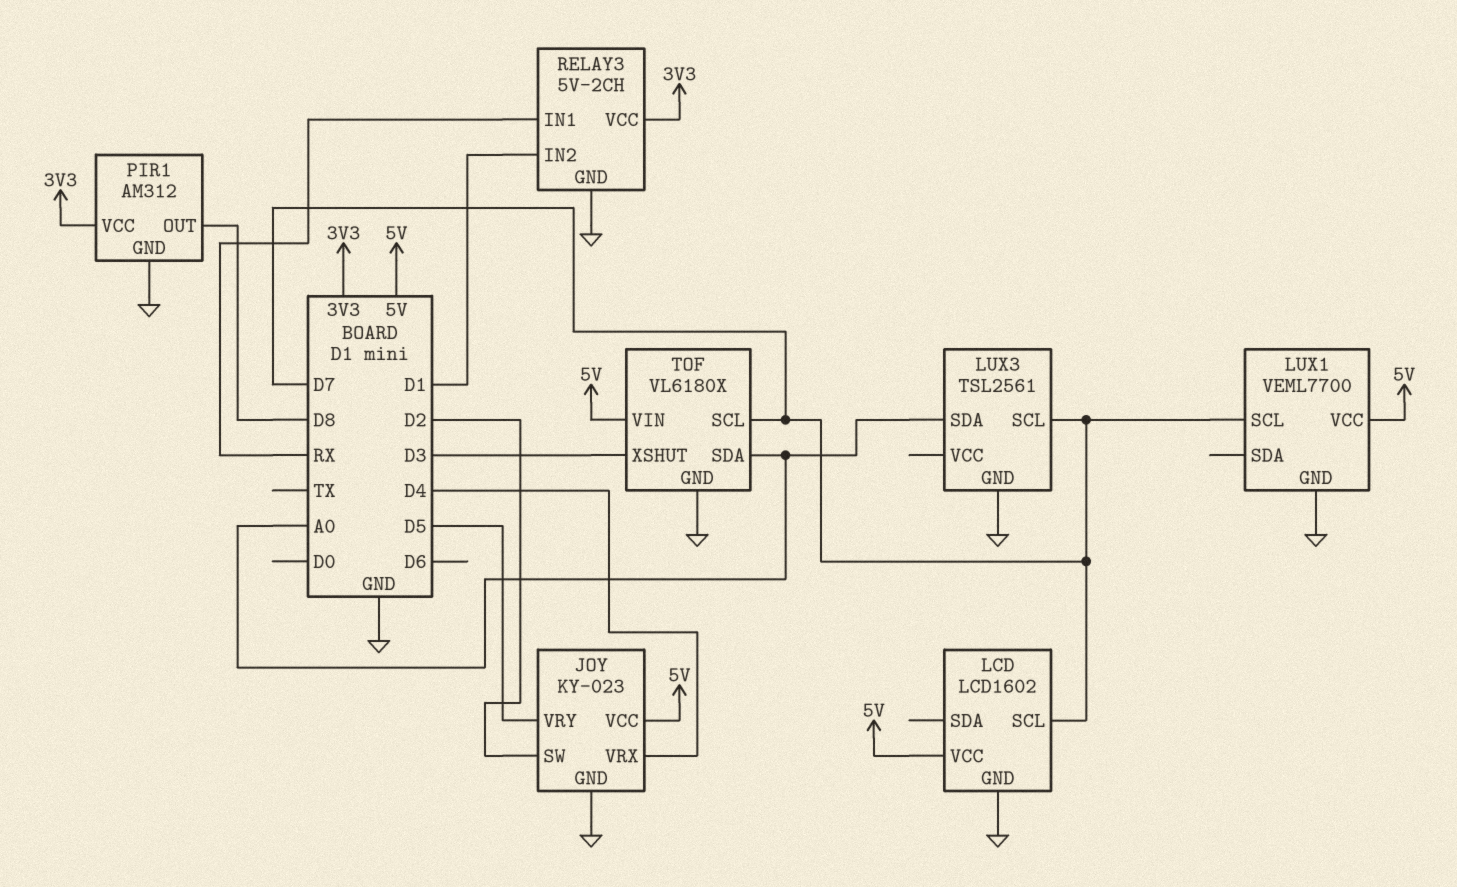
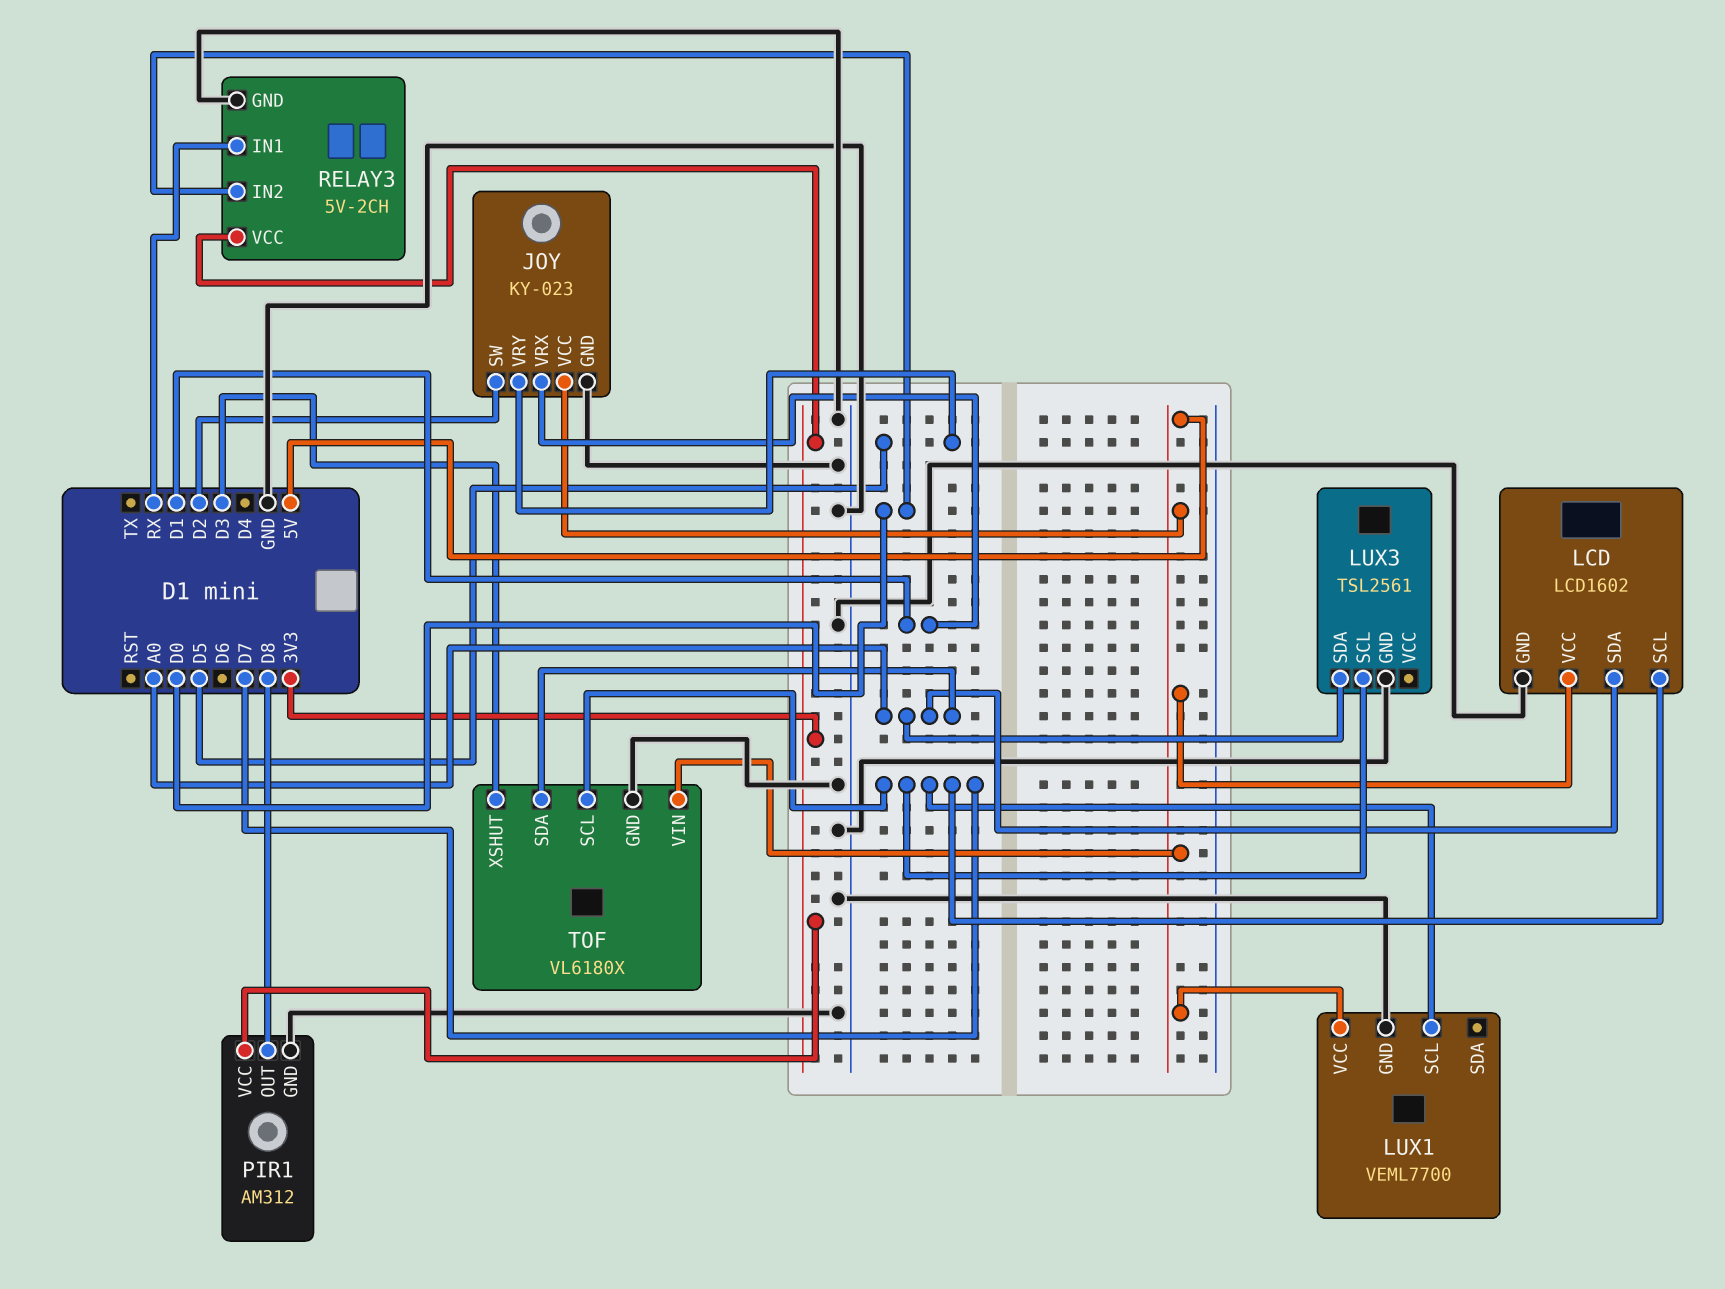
JOY pin VRX: D4 -> D1
LCD pin SDA: none -> A0
RELAY3 pin IN2: D1 -> D0

